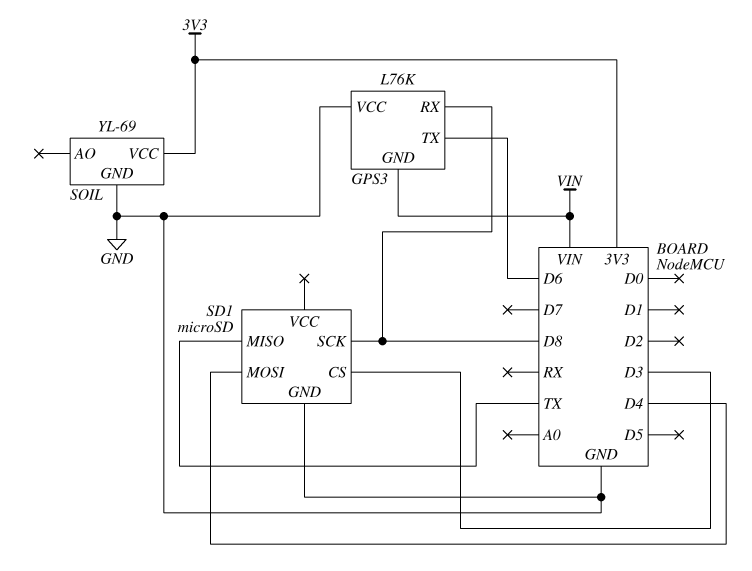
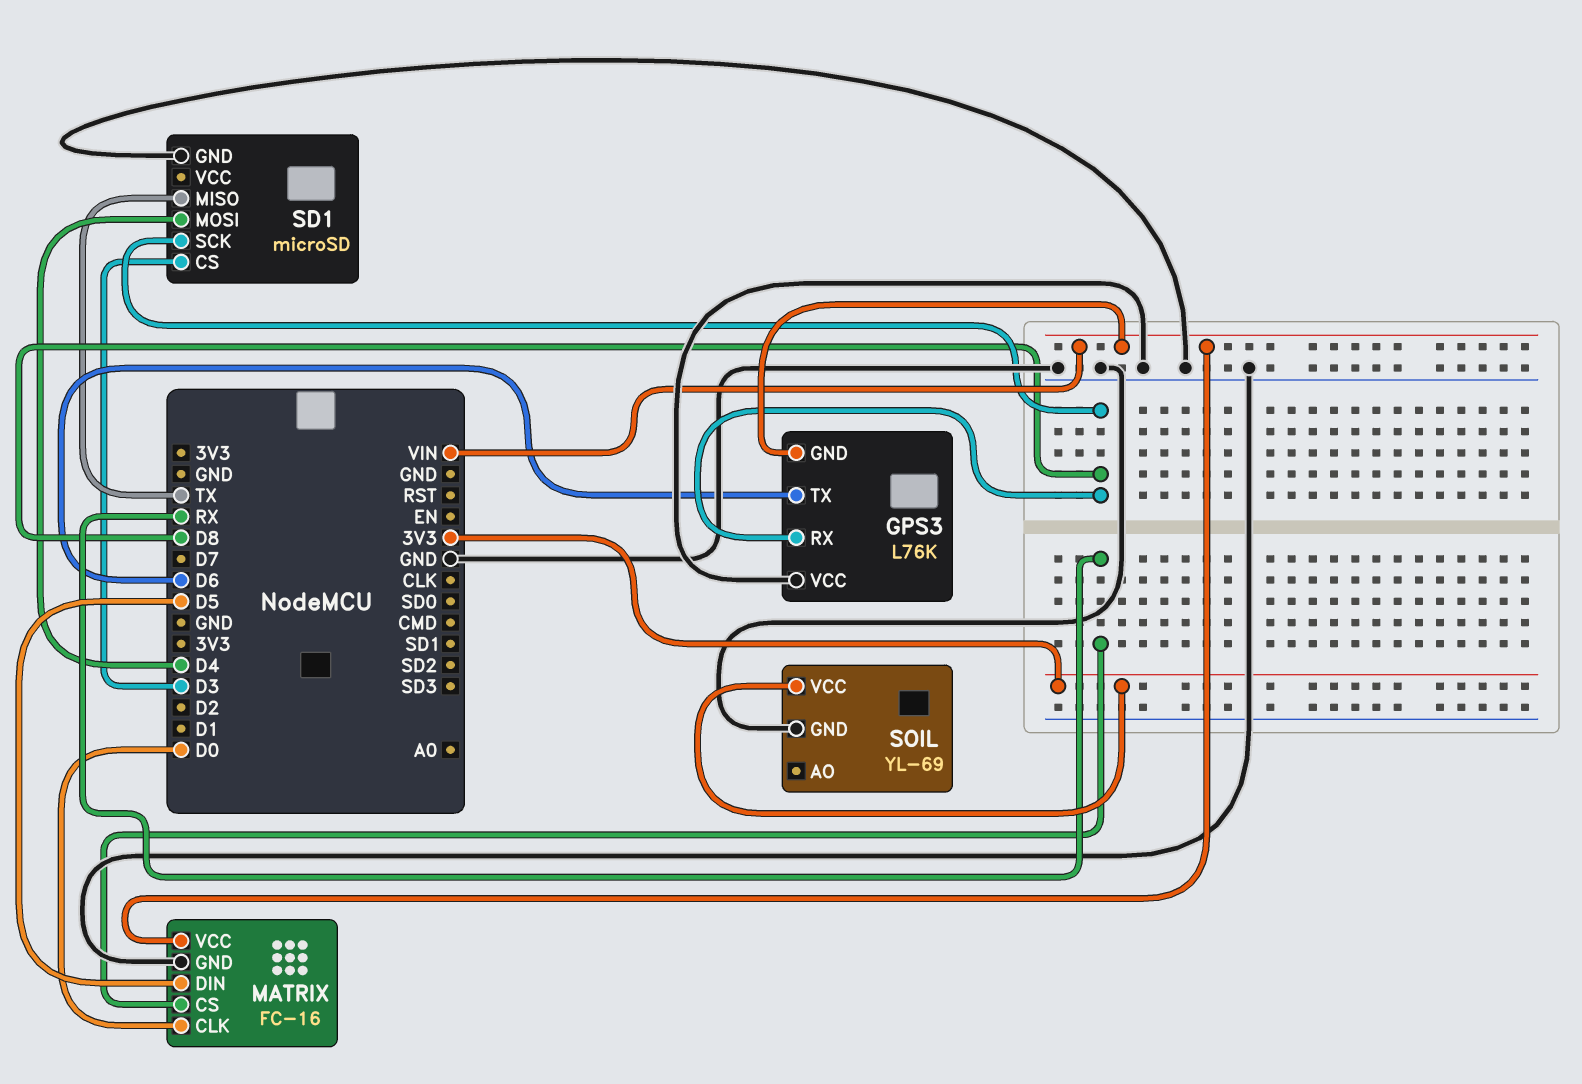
MATRIX: none -> FC-16
MATRIX pin CLK: none -> D0
MATRIX pin CS: none -> RX
MATRIX pin DIN: none -> D5
MATRIX pin GND: none -> GND
MATRIX pin VCC: none -> VIN

